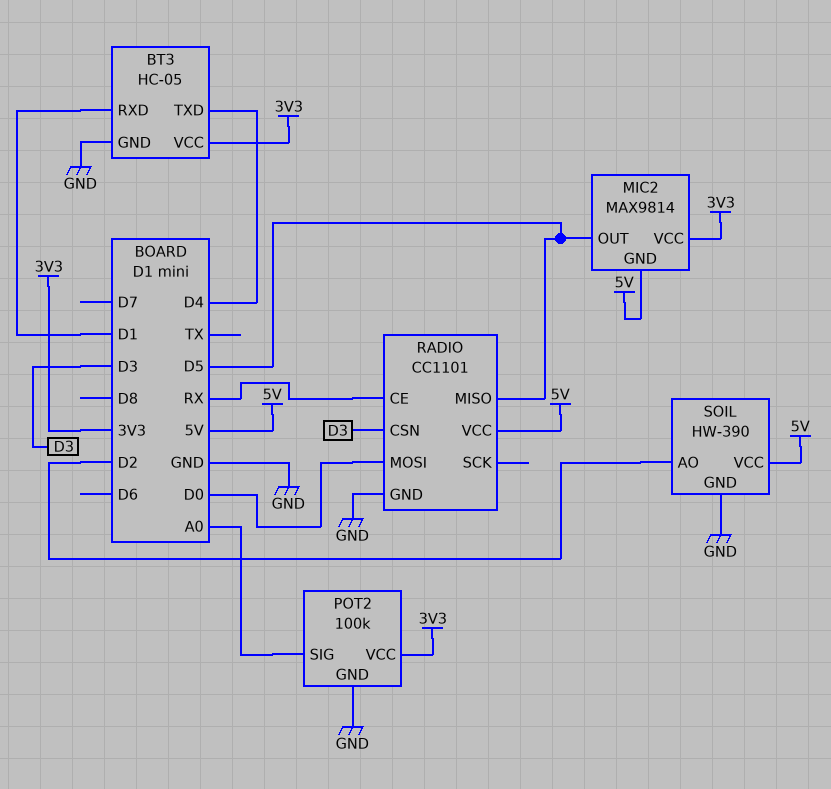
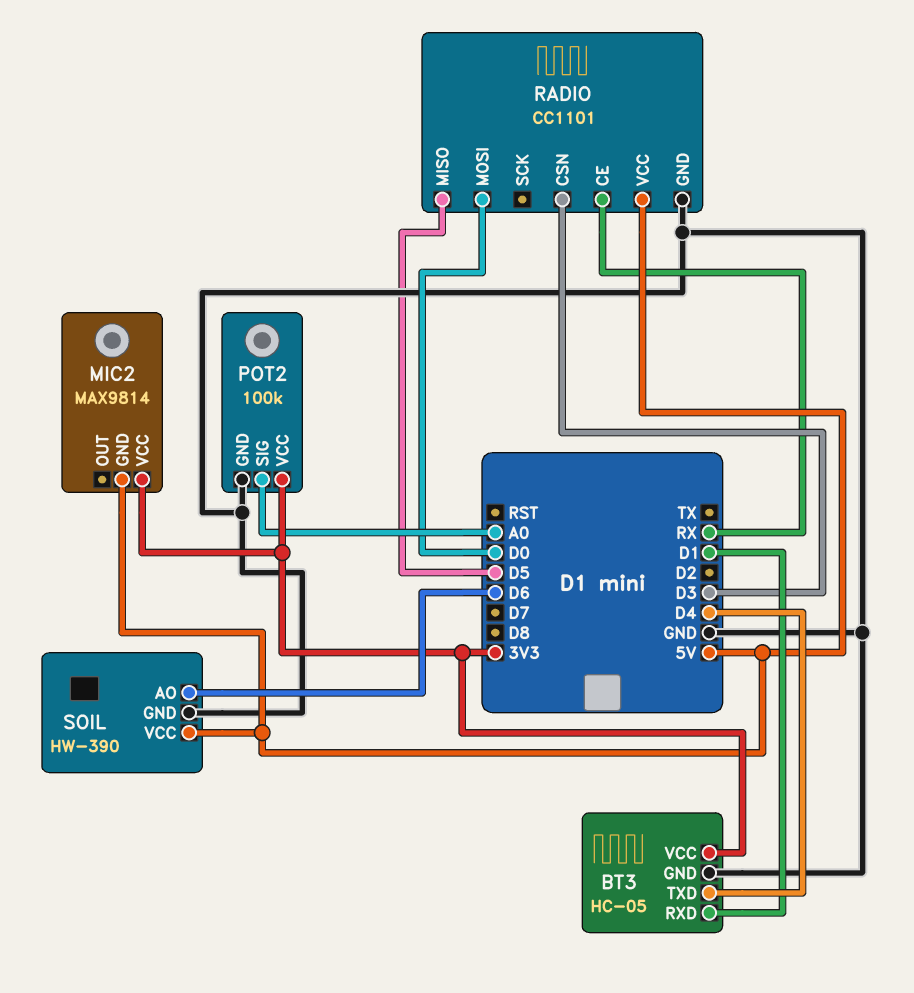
MIC2 pin OUT: D5 -> none
SOIL pin AO: D2 -> D6

